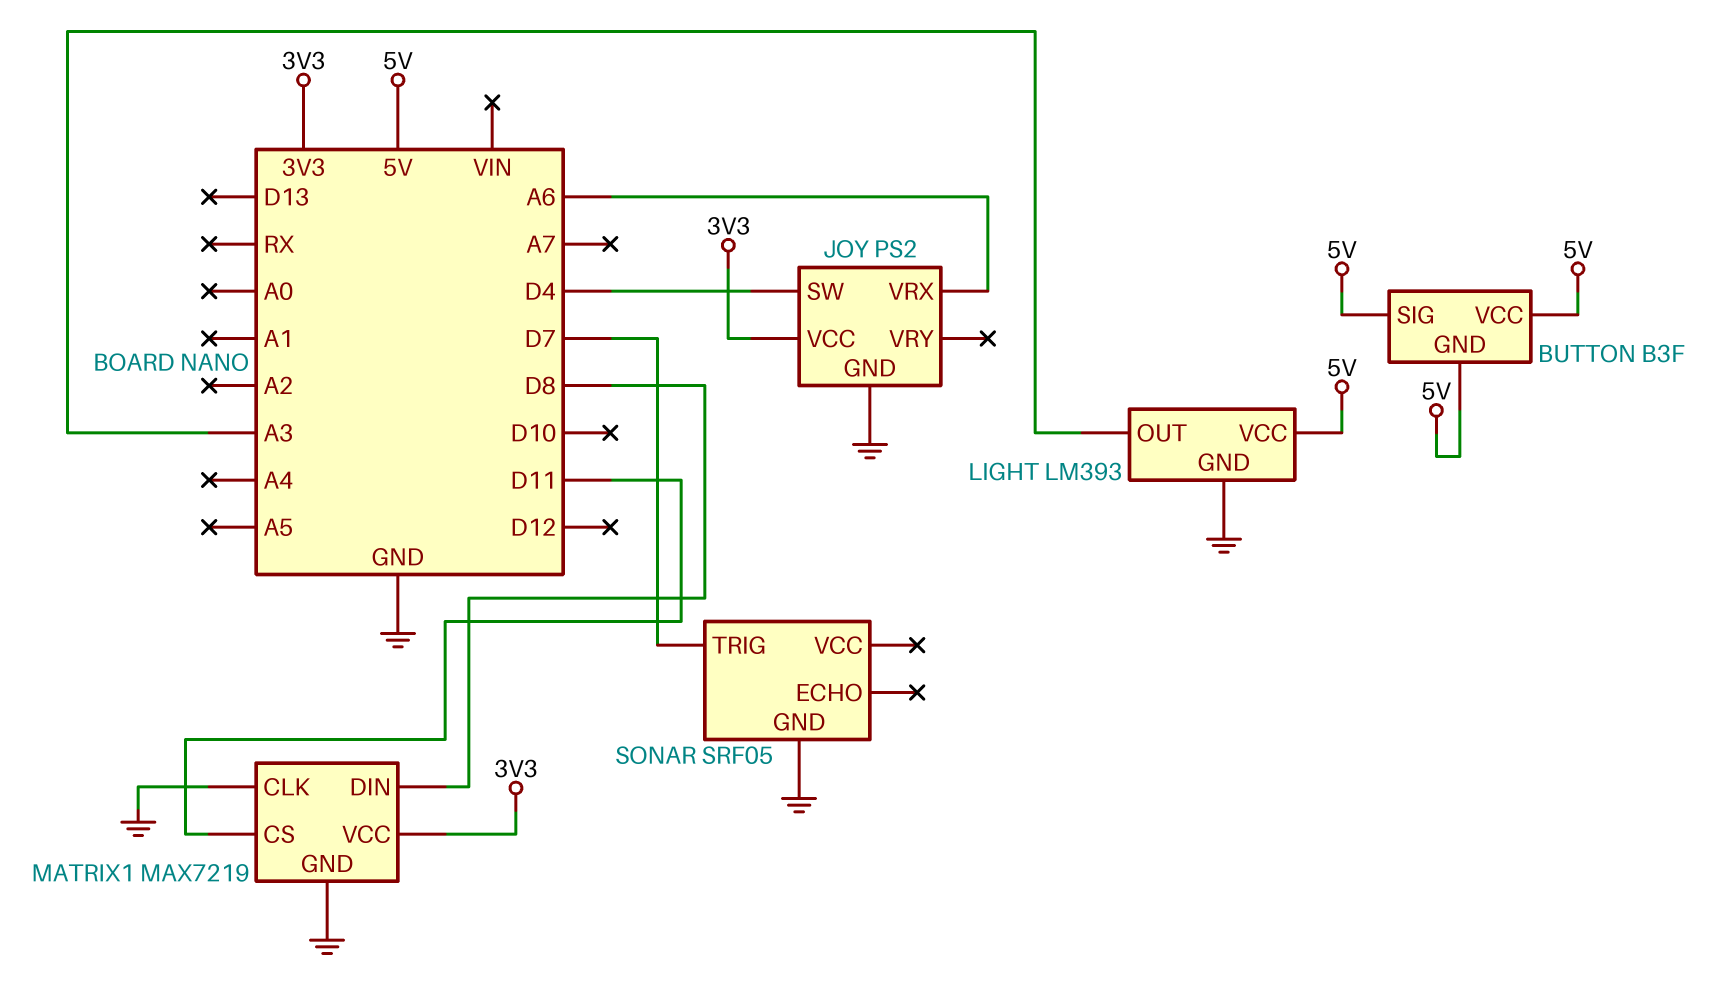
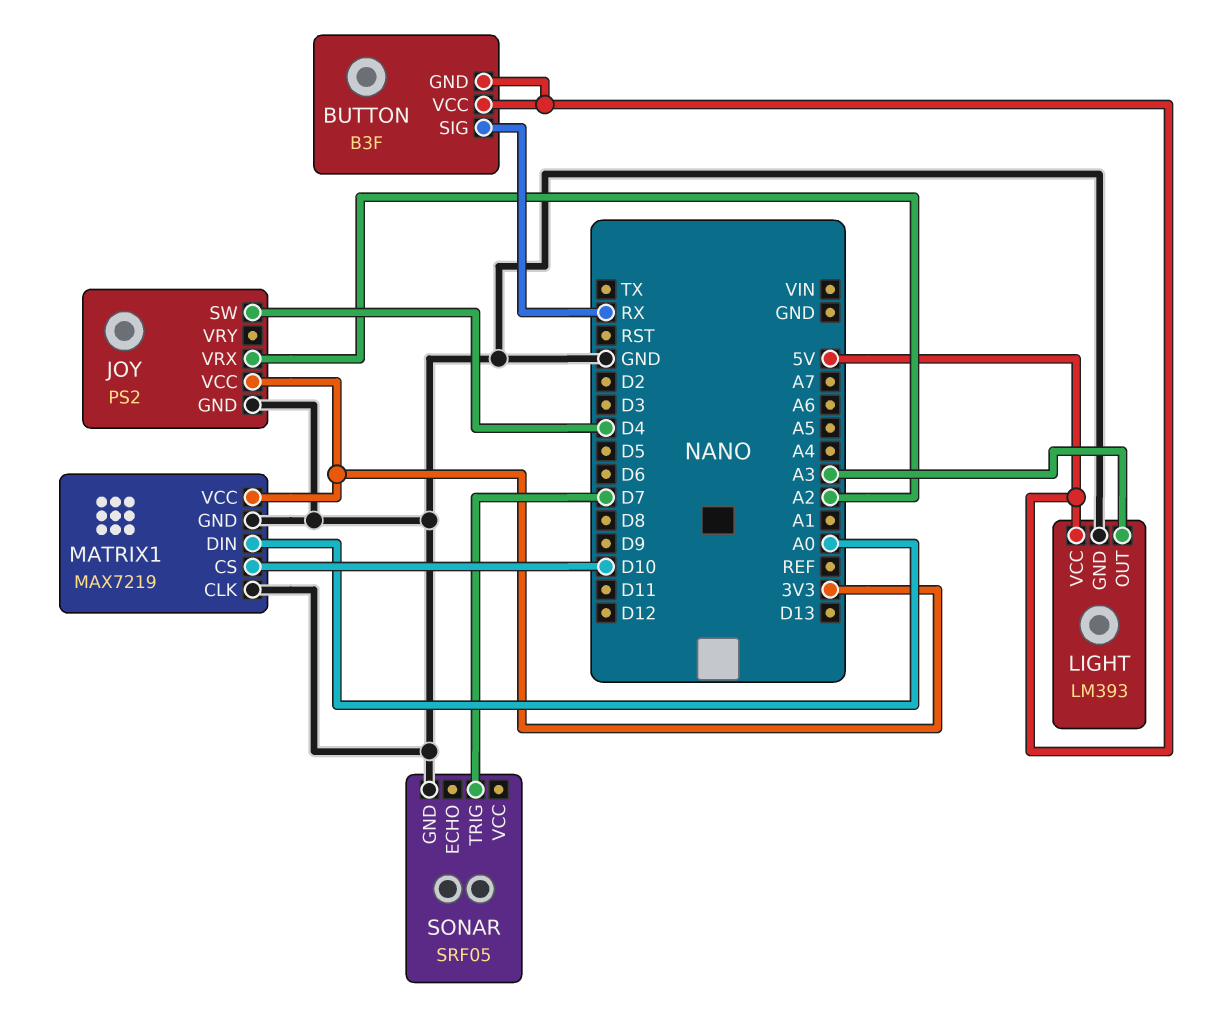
BUTTON pin SIG: 5V -> RX
JOY pin VRX: A6 -> A2
MATRIX1 pin CS: D11 -> D10
MATRIX1 pin DIN: D8 -> A0

